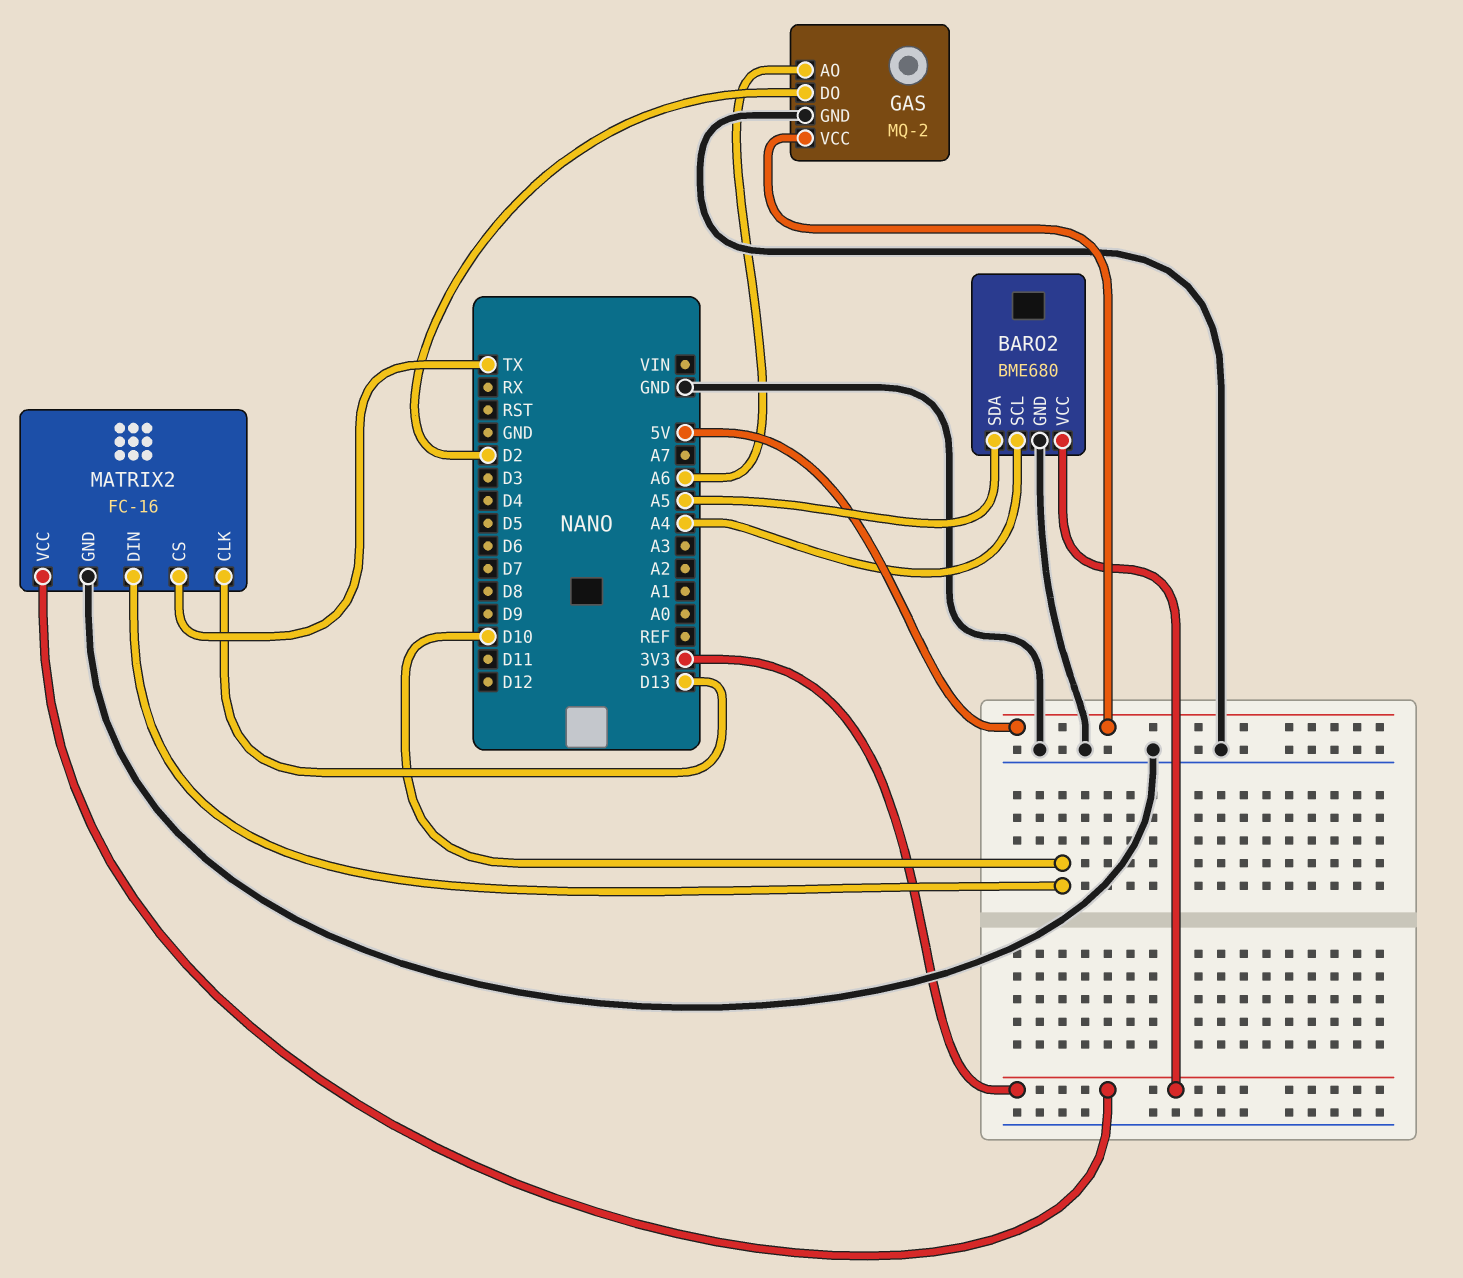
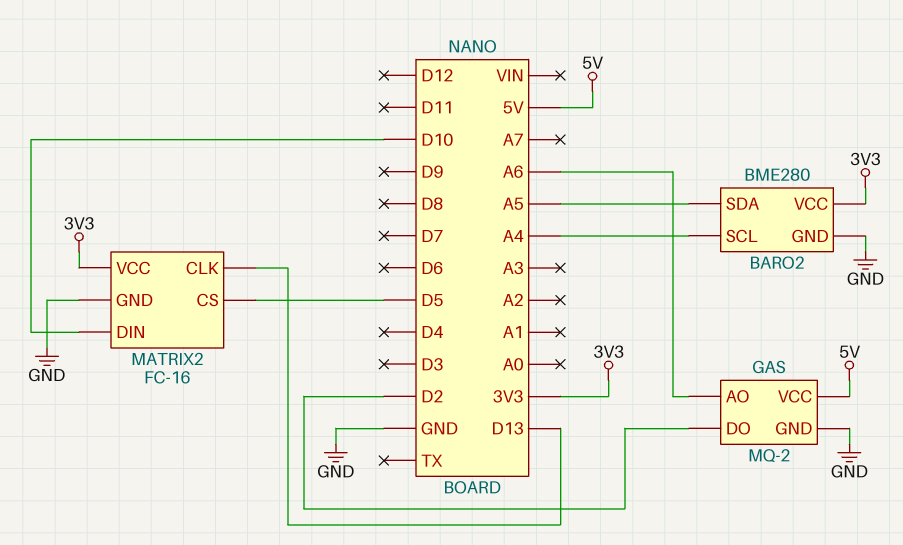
BARO2: BME680 -> BME280
MATRIX2 pin CS: TX -> D5

